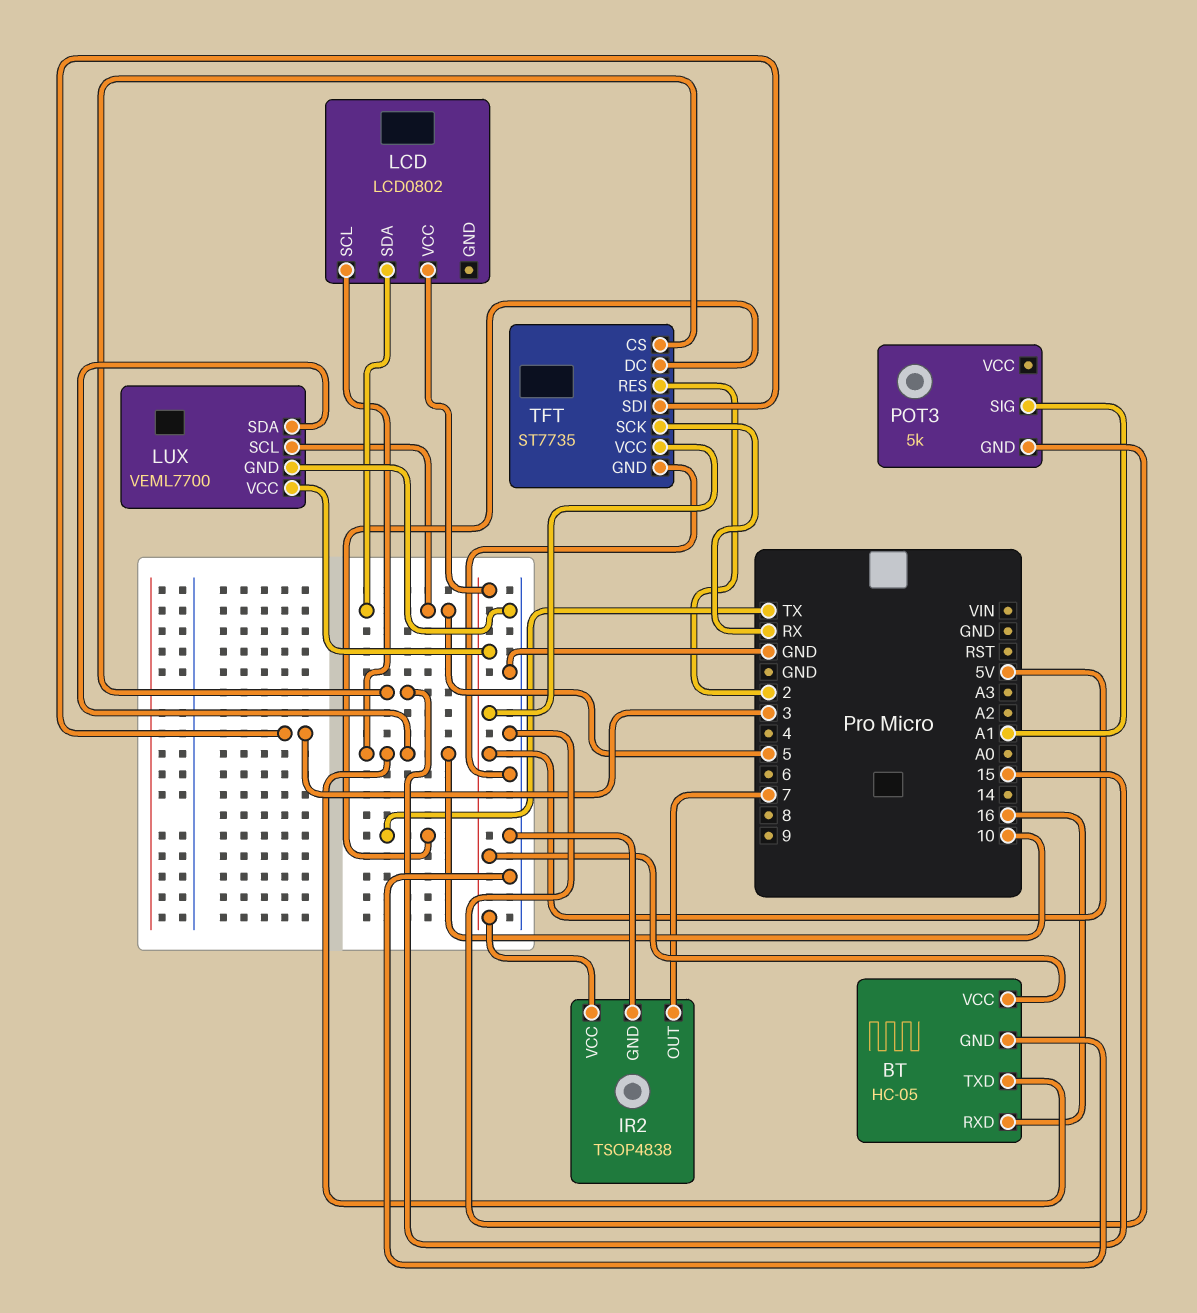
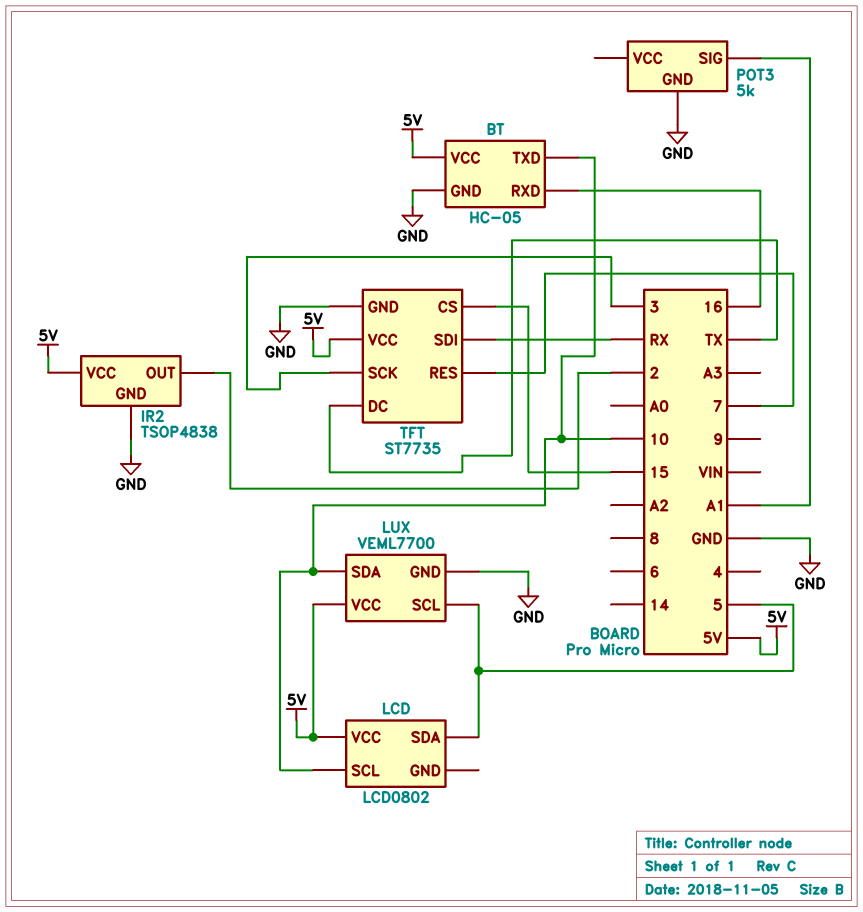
IR2 pin OUT: 7 -> 2
TFT pin RES: 2 -> 7
TFT pin SCK: RX -> 3
TFT pin SDI: 3 -> RX

